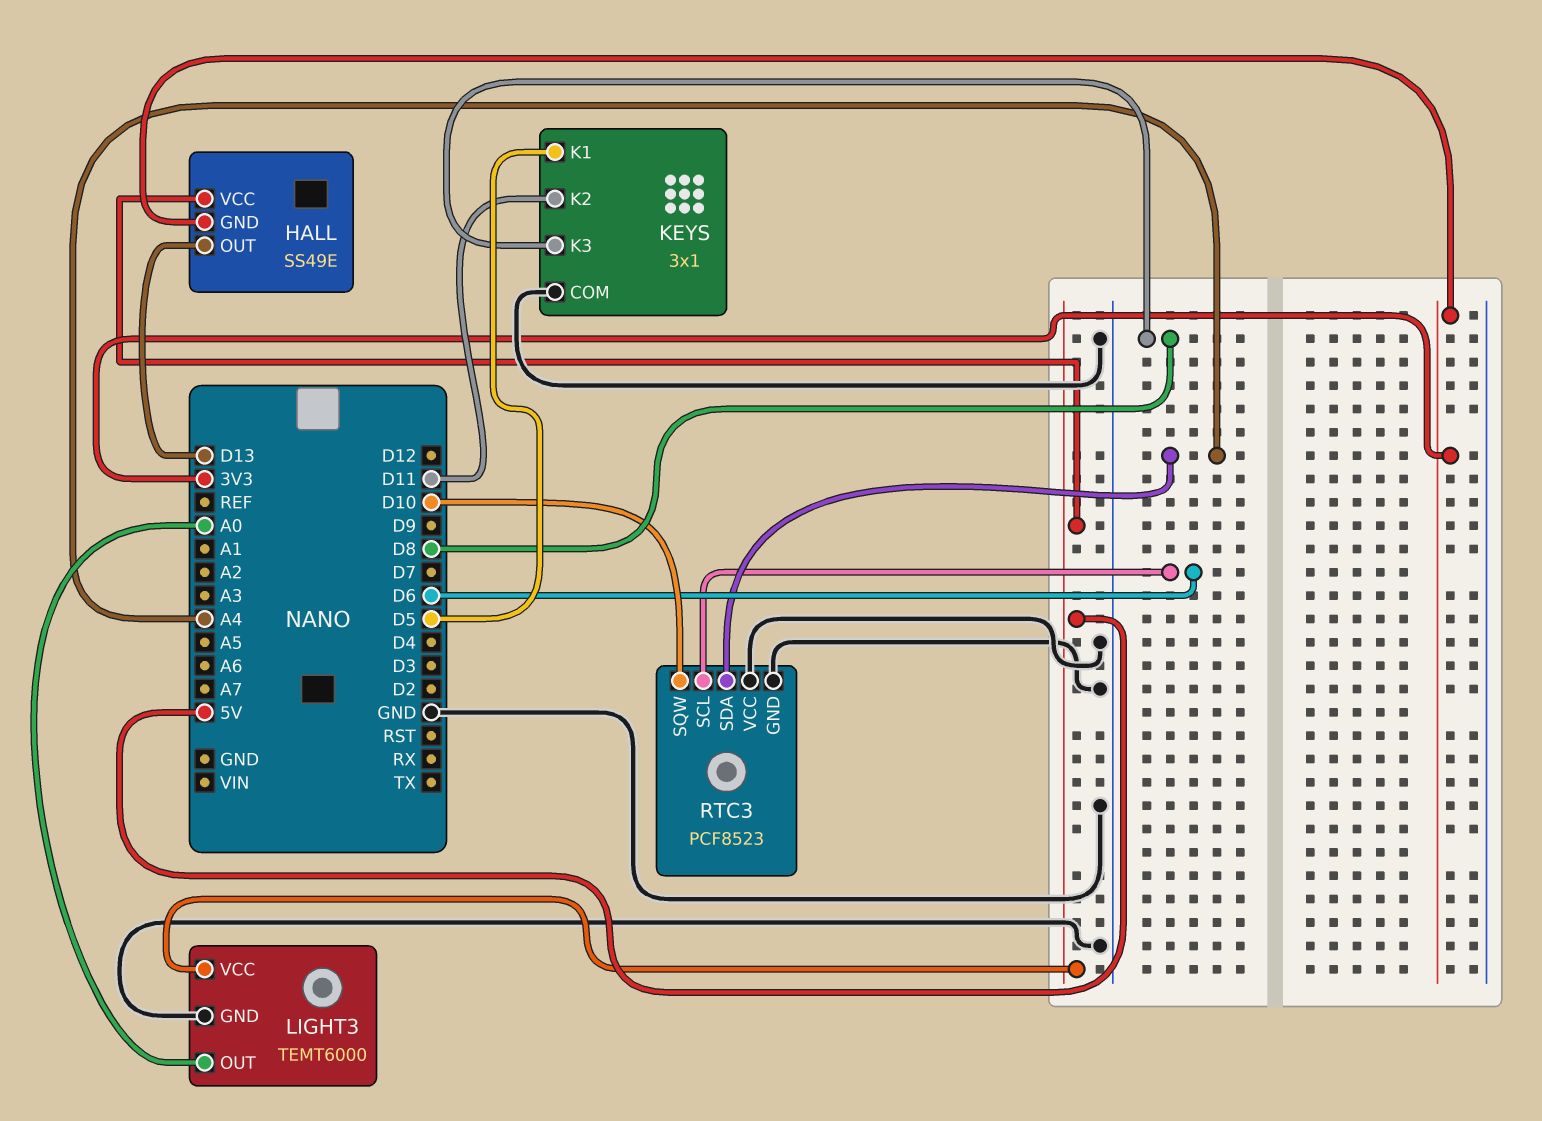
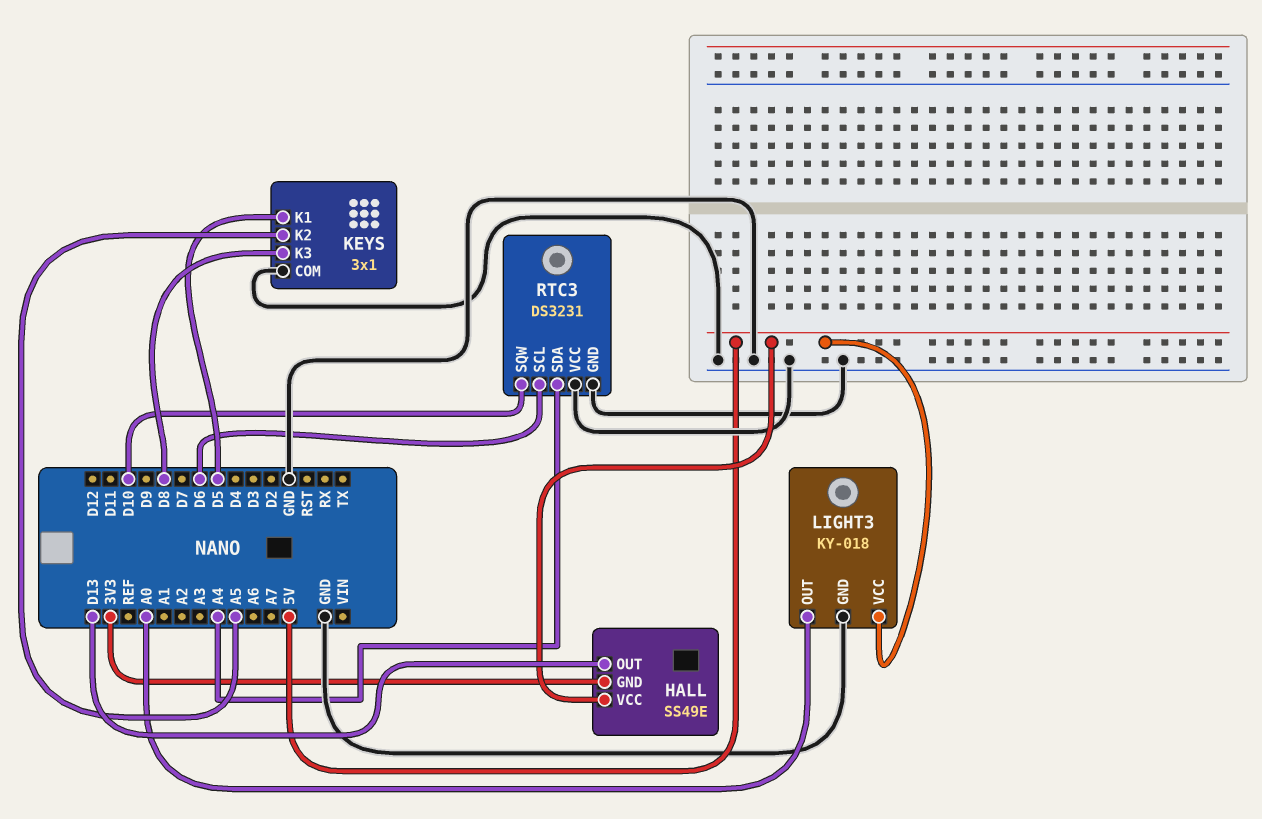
KEYS pin K2: D11 -> A5
LIGHT3: TEMT6000 -> KY-018
RTC3: PCF8523 -> DS3231

